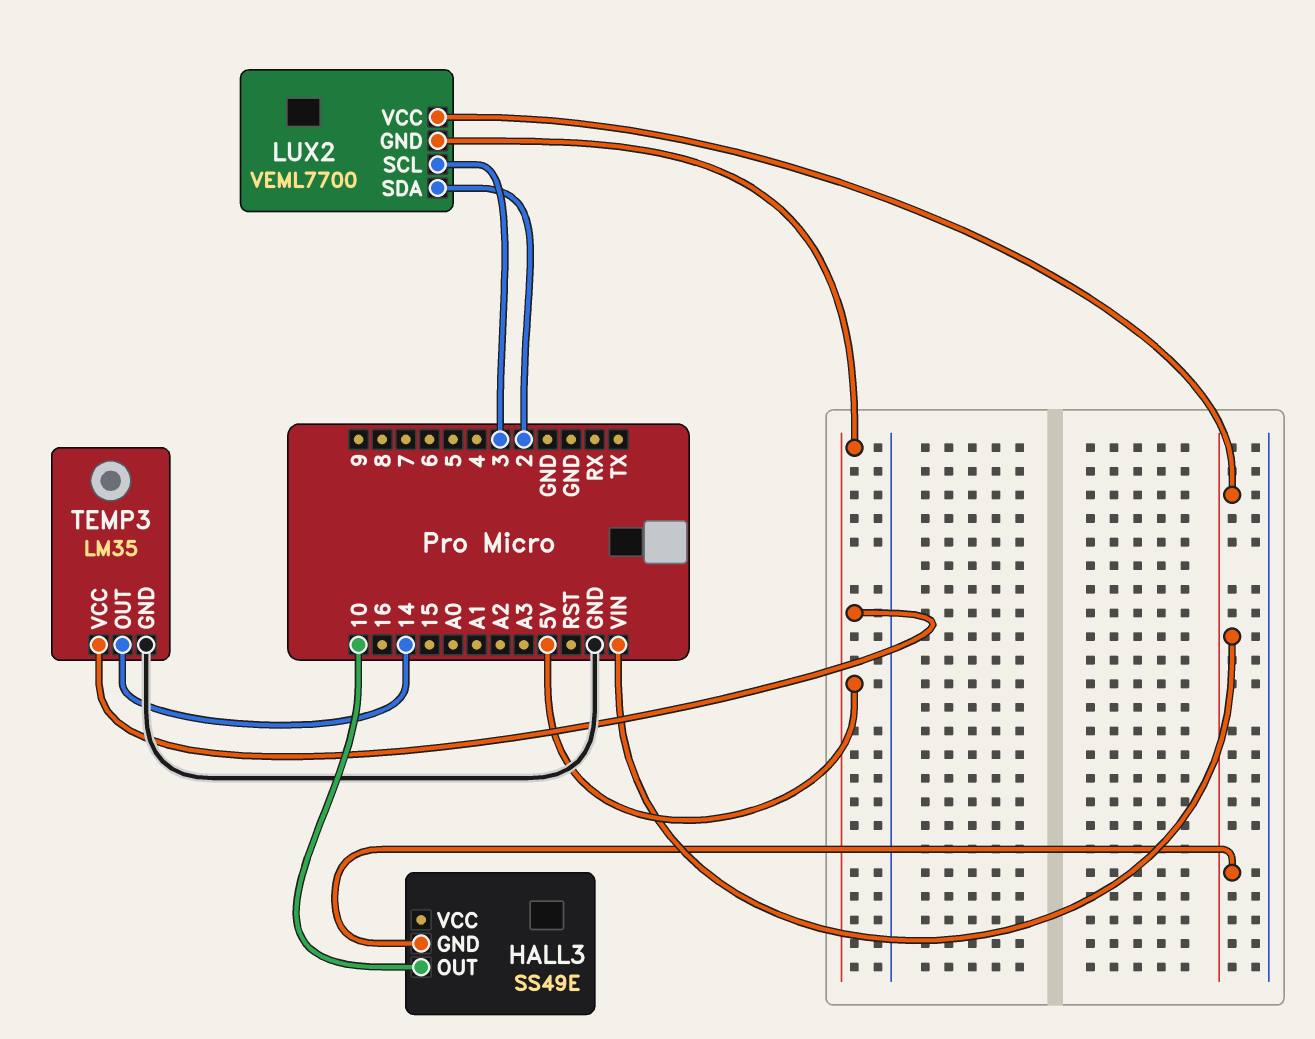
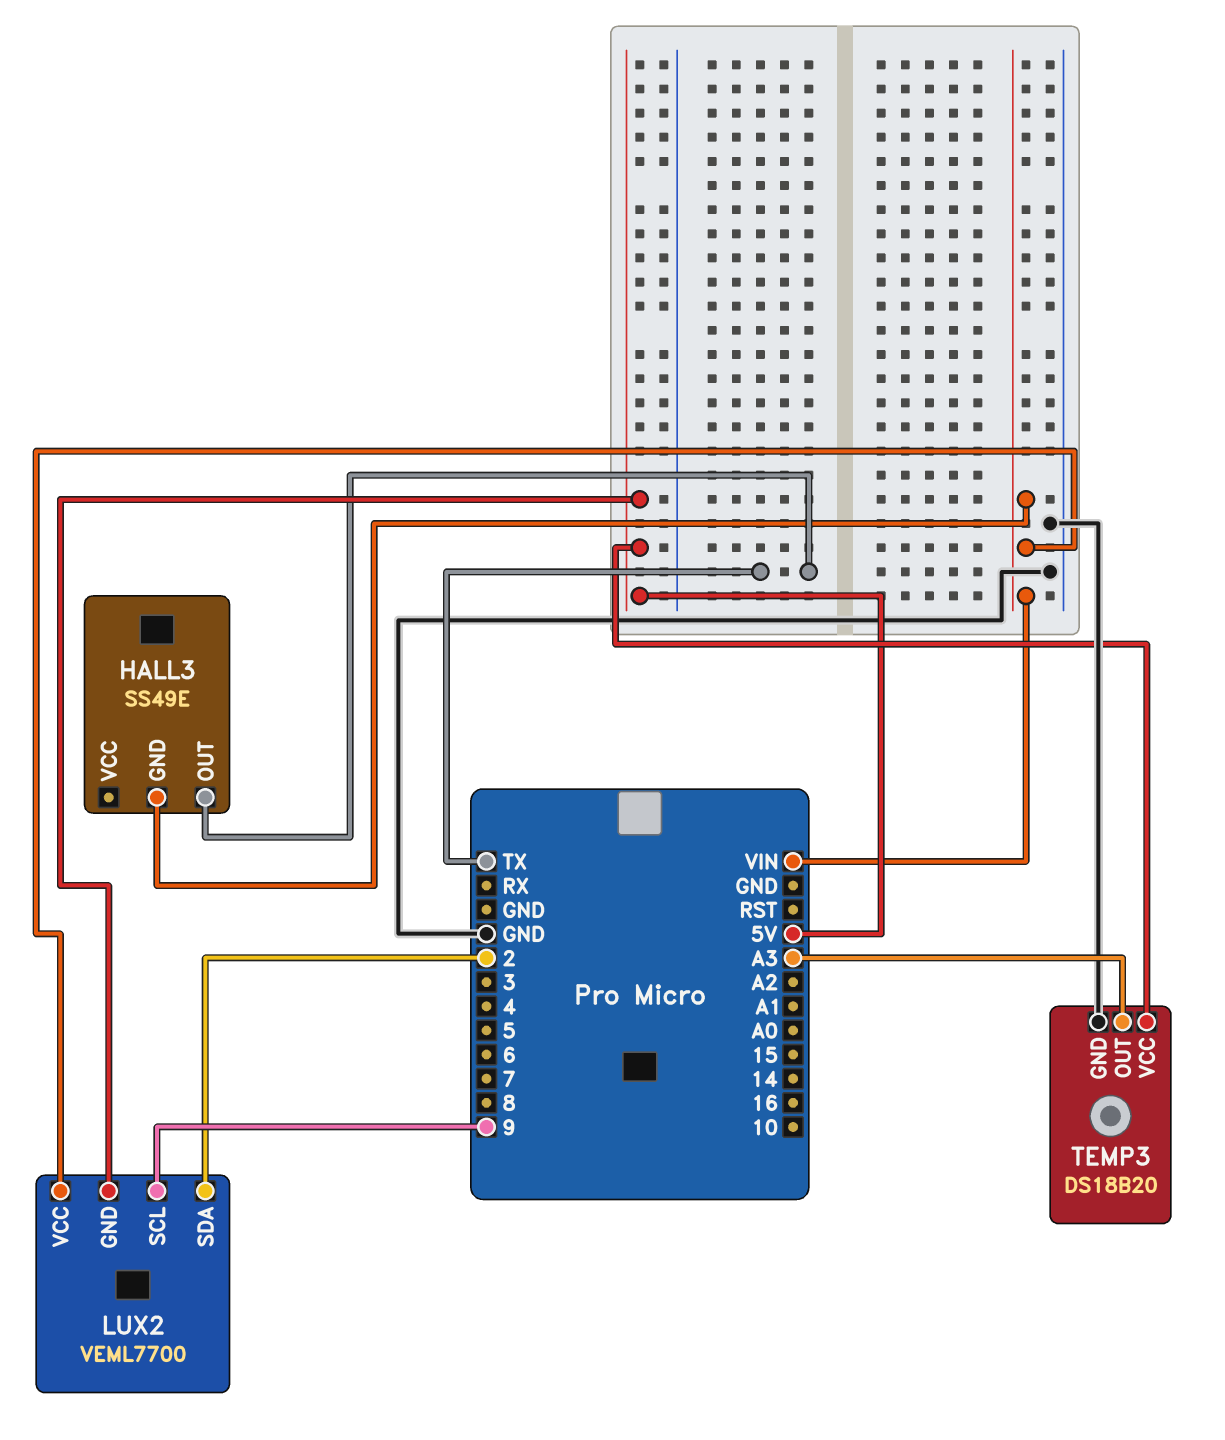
HALL3 pin OUT: 10 -> TX
LUX2 pin SCL: 3 -> 9
TEMP3: LM35 -> DS18B20
TEMP3 pin OUT: 14 -> A3

